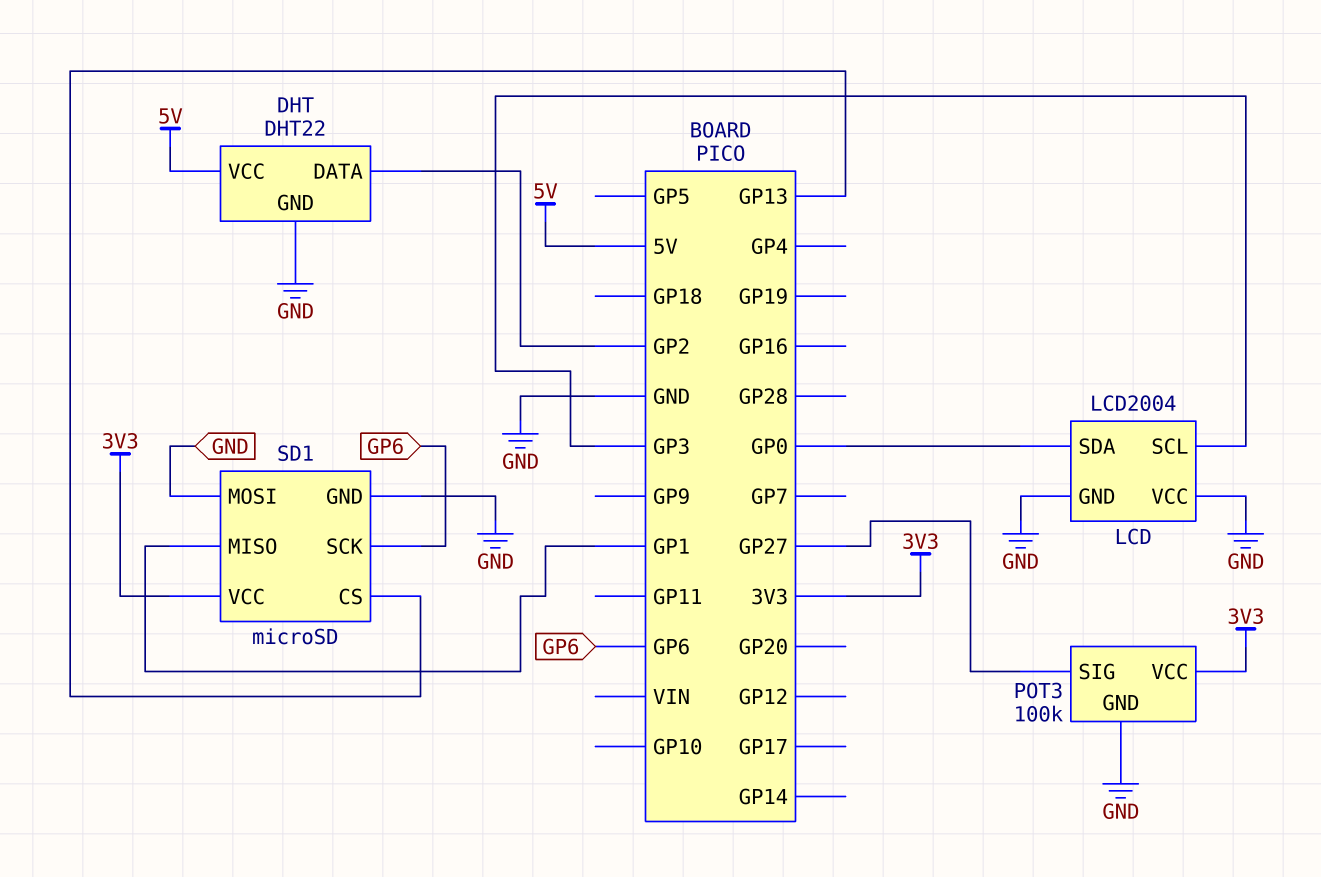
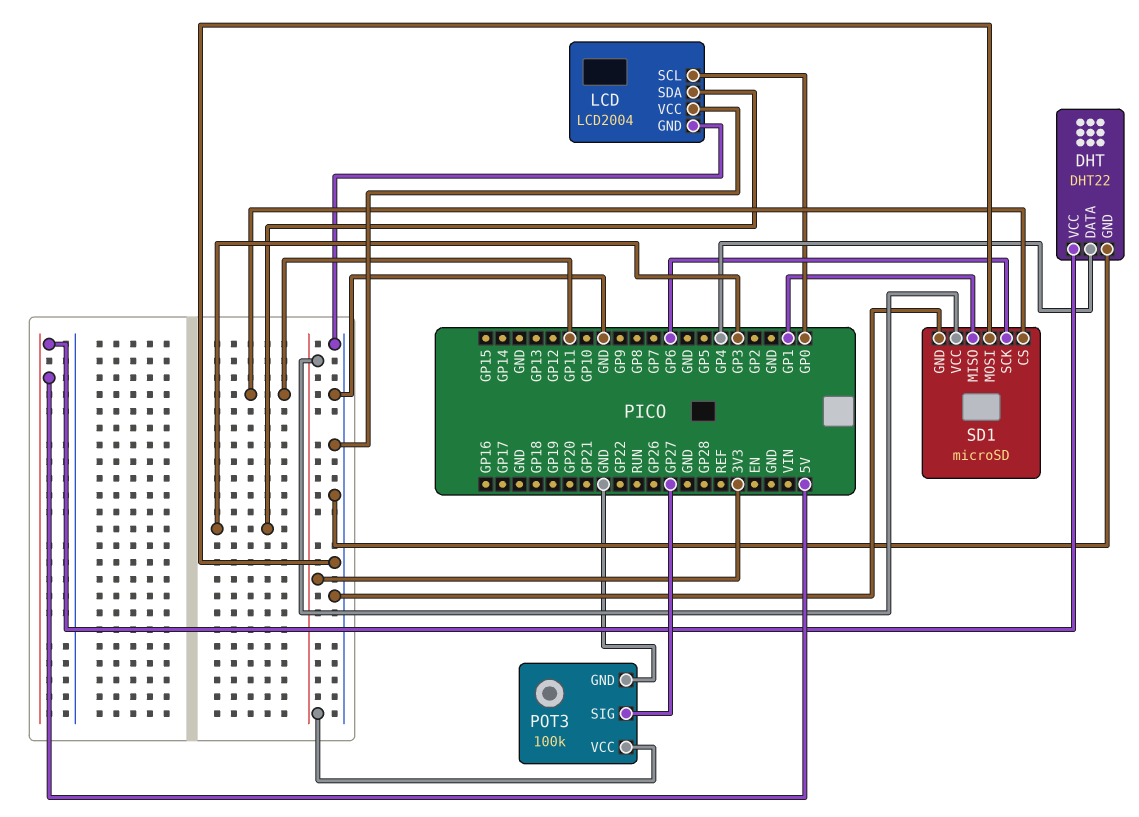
DHT pin DATA: GP2 -> GP4
LCD pin SCL: GP3 -> GP0
LCD pin SDA: GP0 -> GP3
SD1 pin CS: GP13 -> GP11

